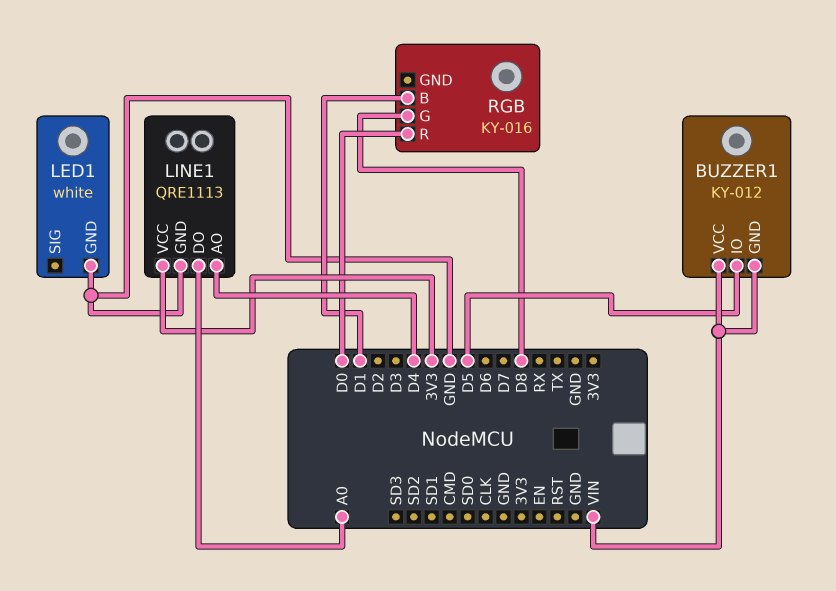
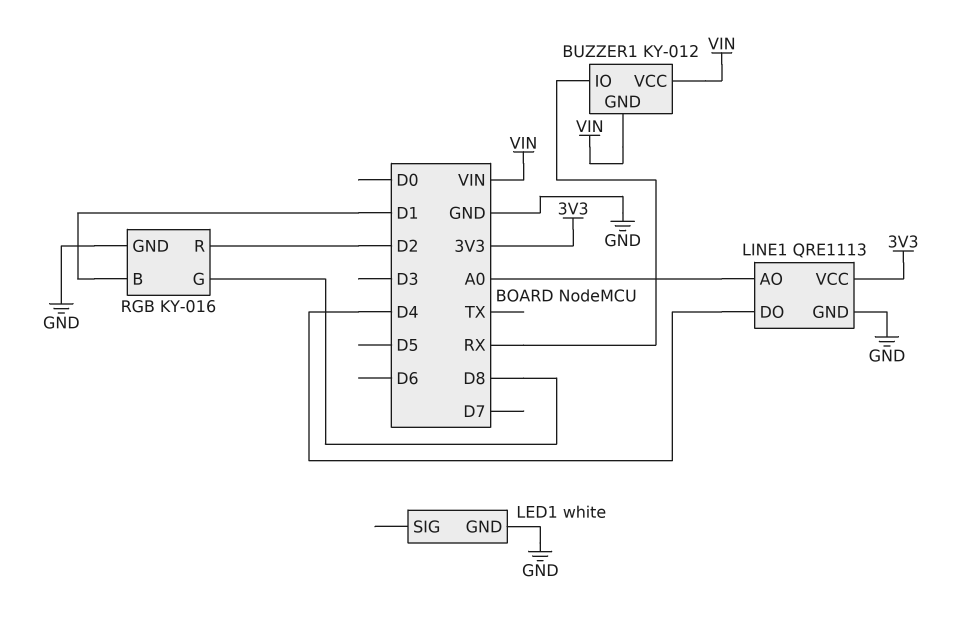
BUZZER1 pin IO: D5 -> RX
LINE1 pin AO: D4 -> A0
LINE1 pin DO: A0 -> D4
RGB pin GND: none -> GND
RGB pin R: D0 -> D2

